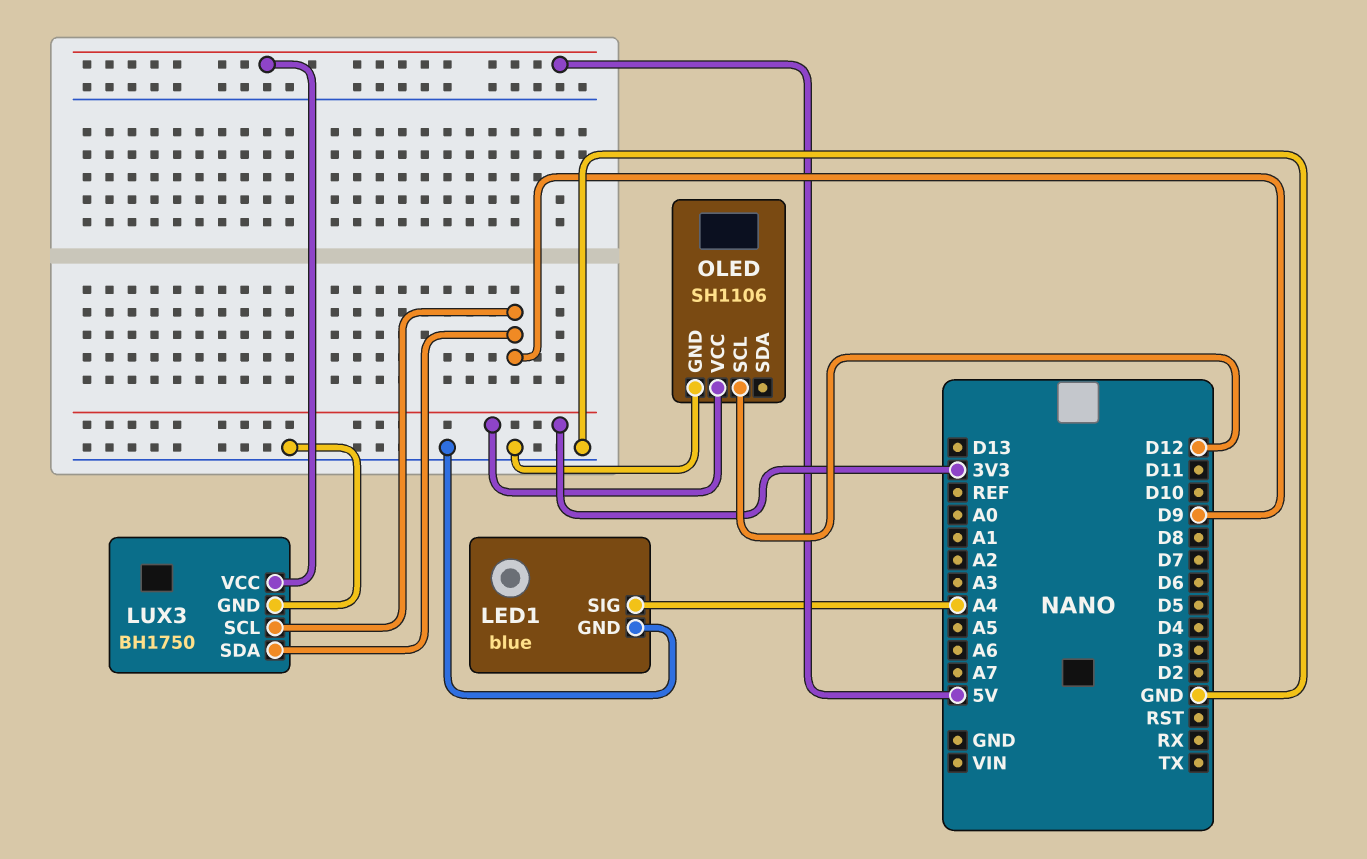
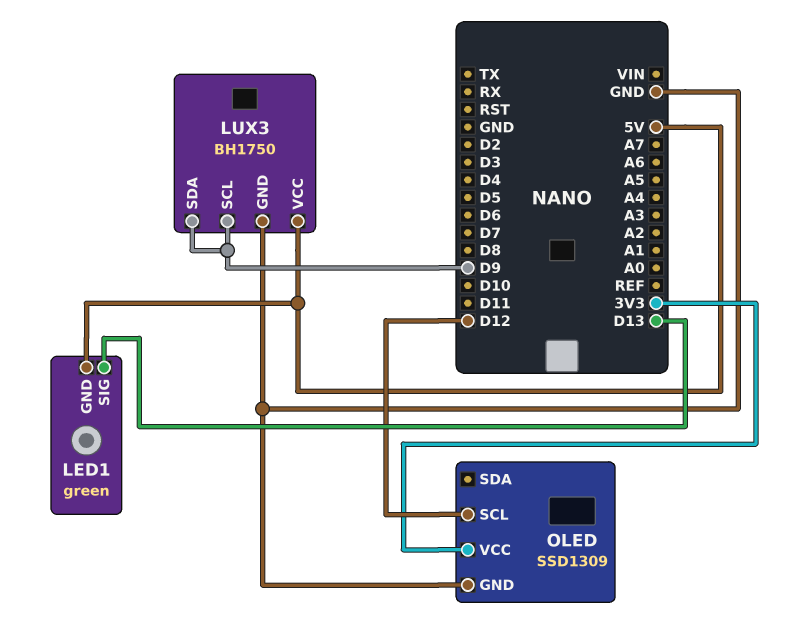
LED1: blue -> green
LED1 pin GND: GND -> 5V
LED1 pin SIG: A4 -> D13
OLED: SH1106 -> SSD1309

